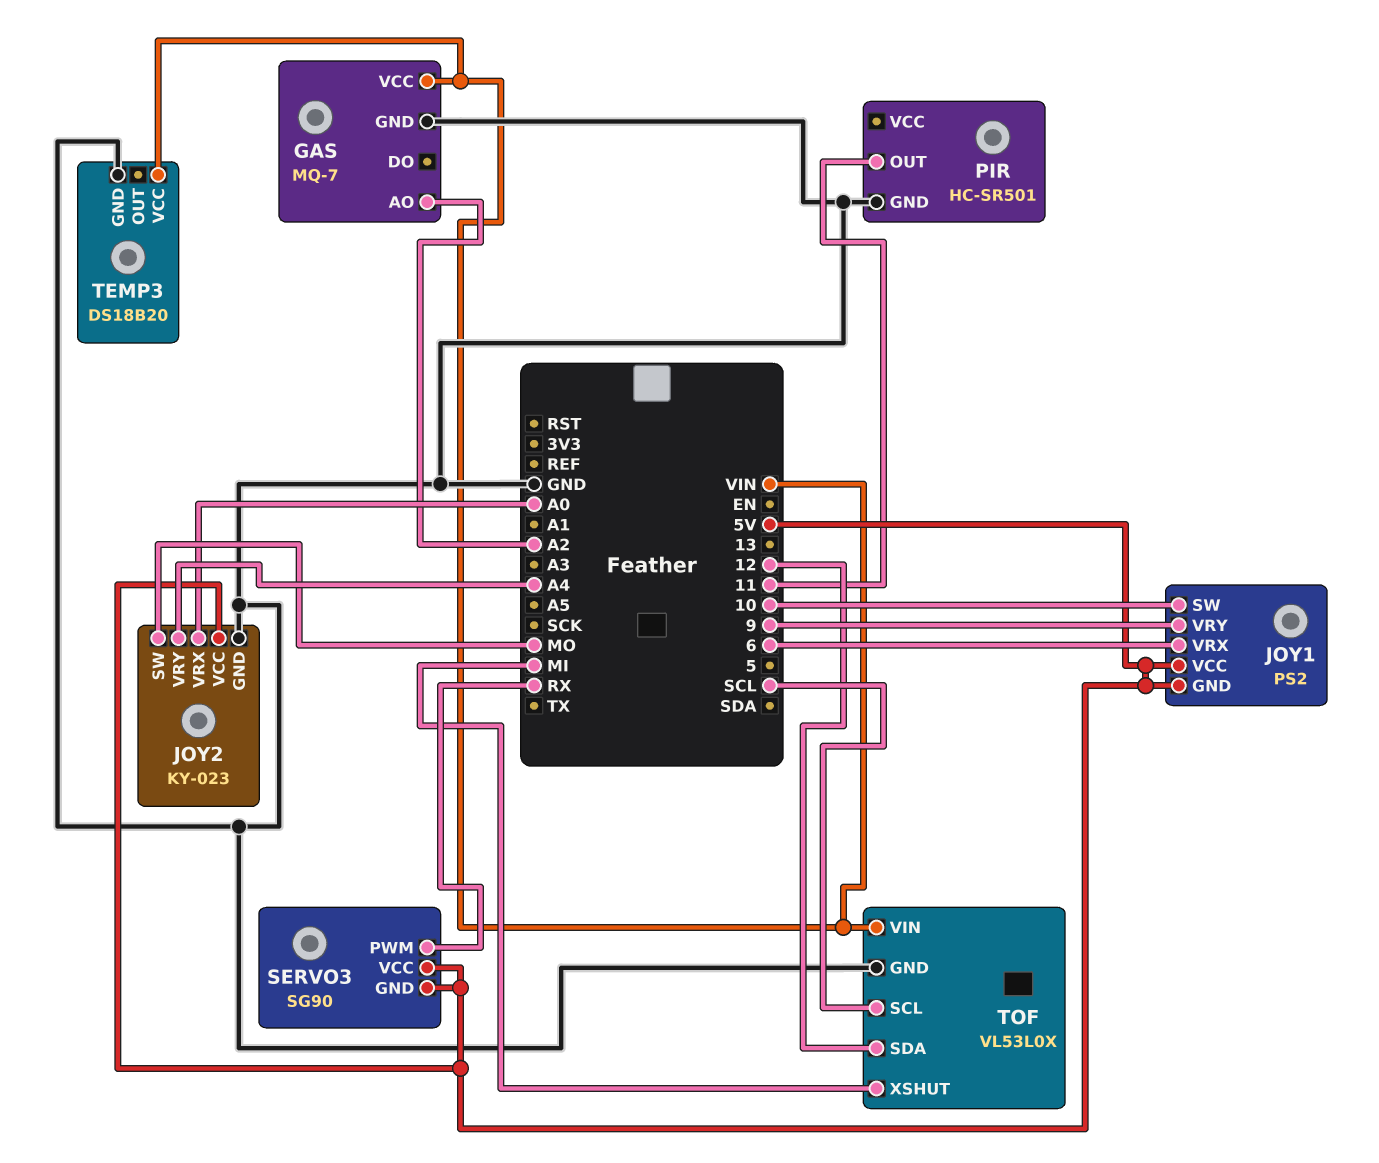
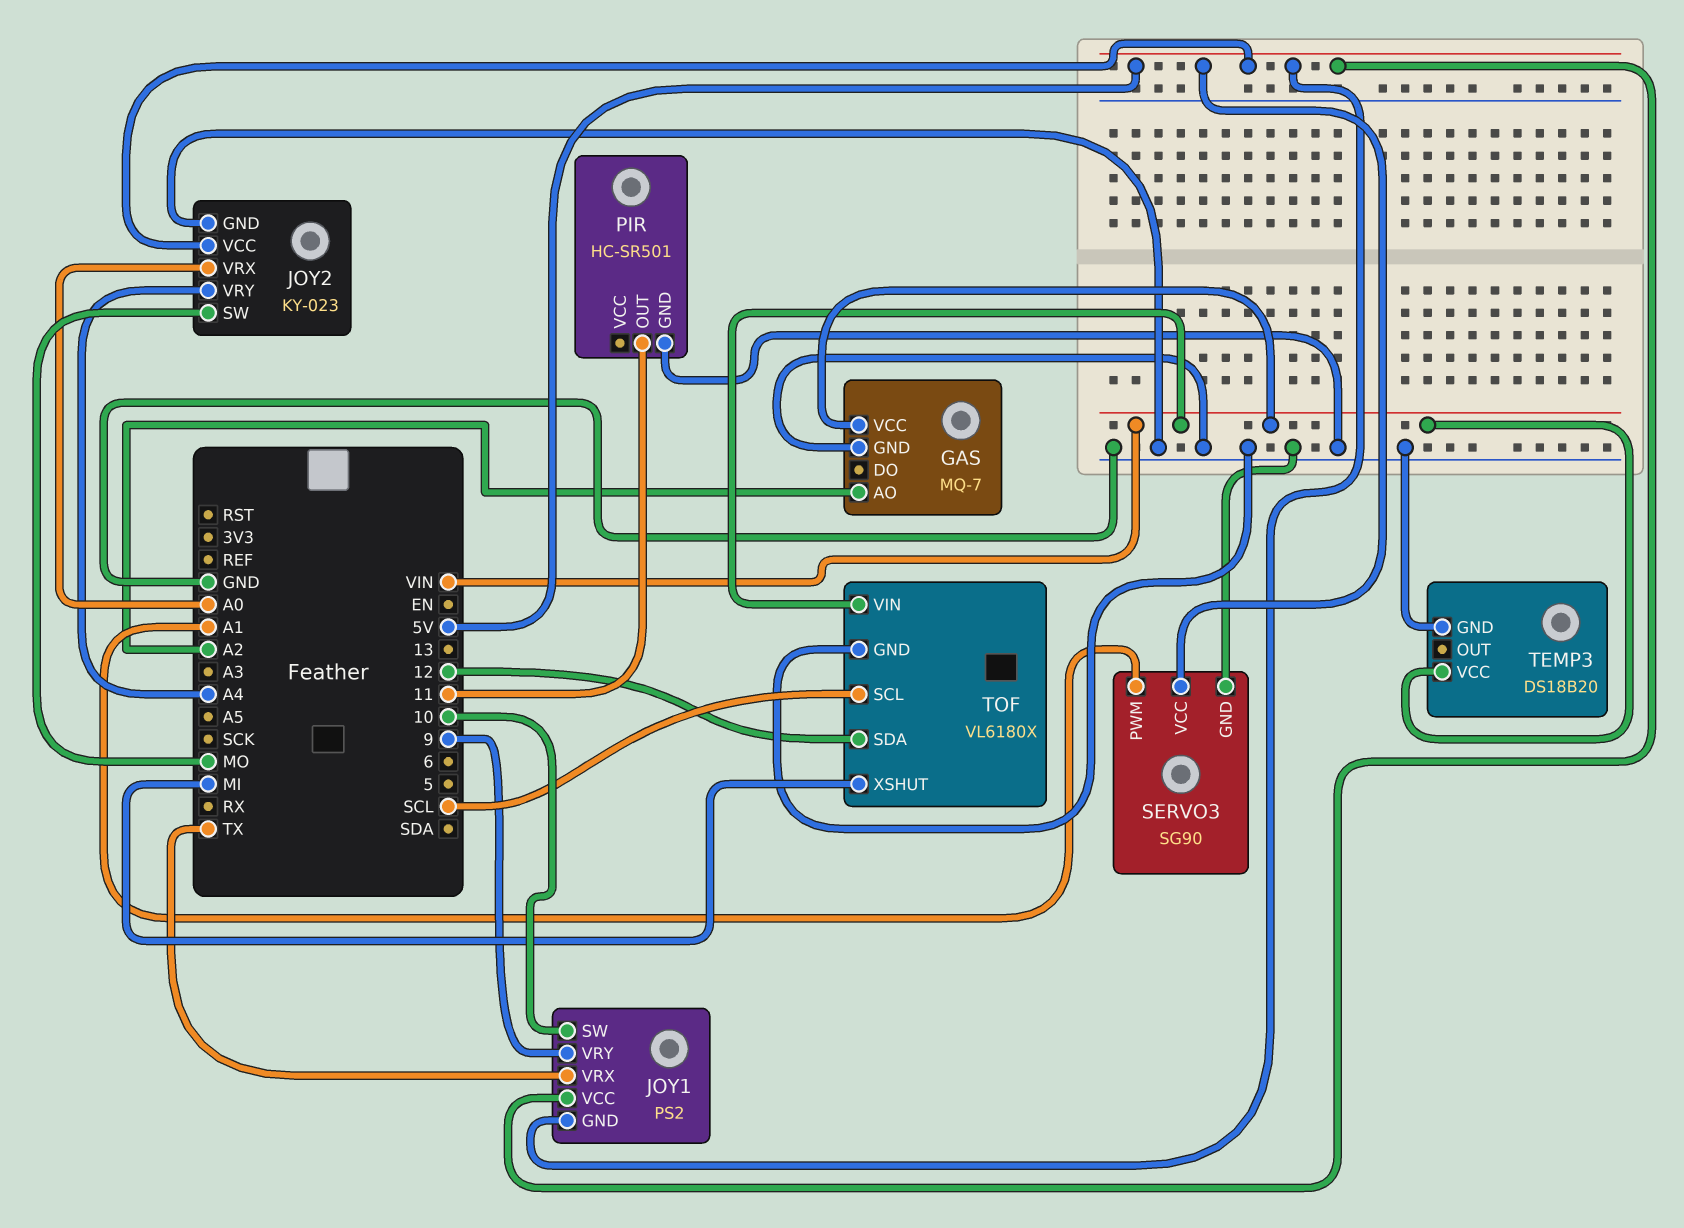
JOY1 pin VRX: 6 -> TX
SERVO3 pin GND: 5V -> GND
SERVO3 pin PWM: RX -> A1
TOF: VL53L0X -> VL6180X

